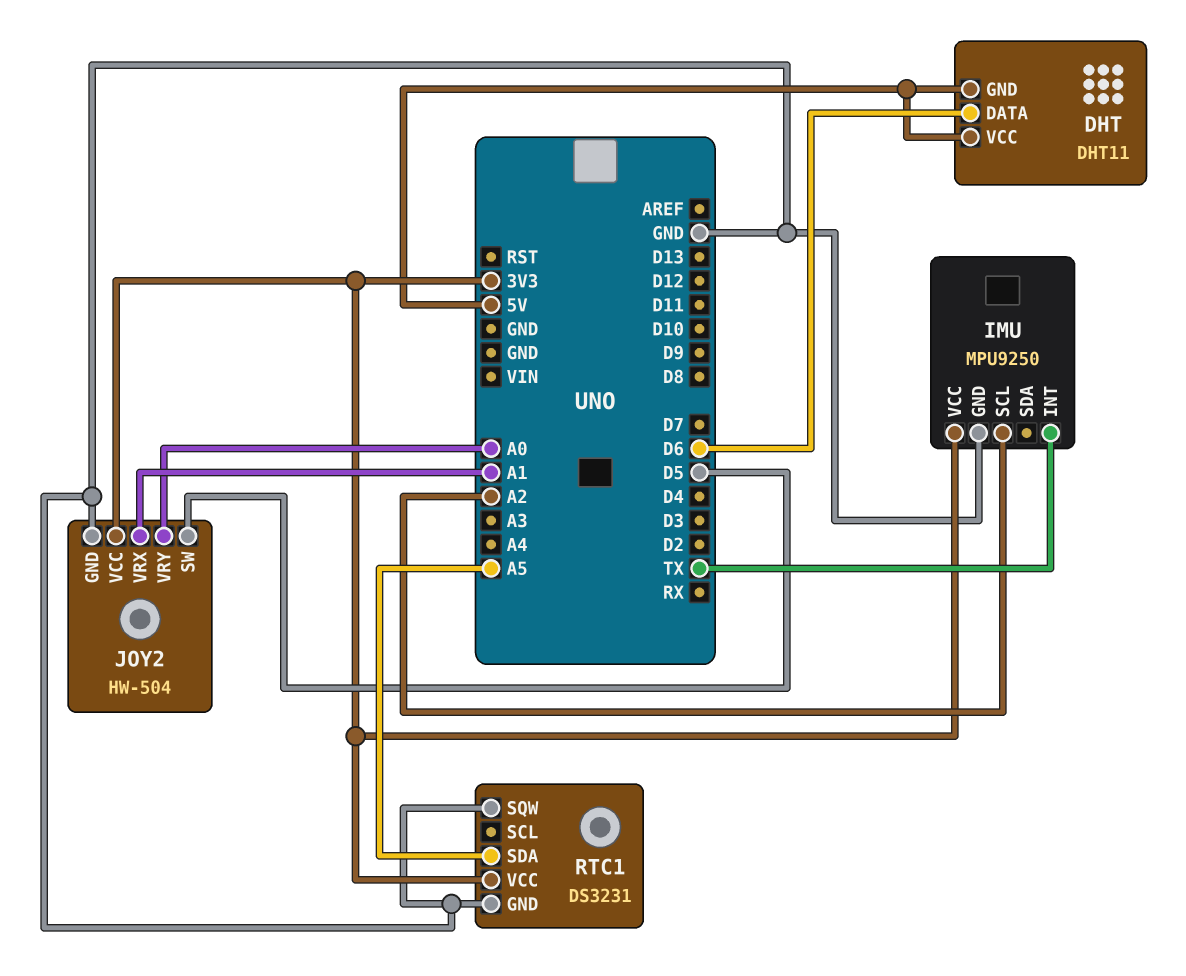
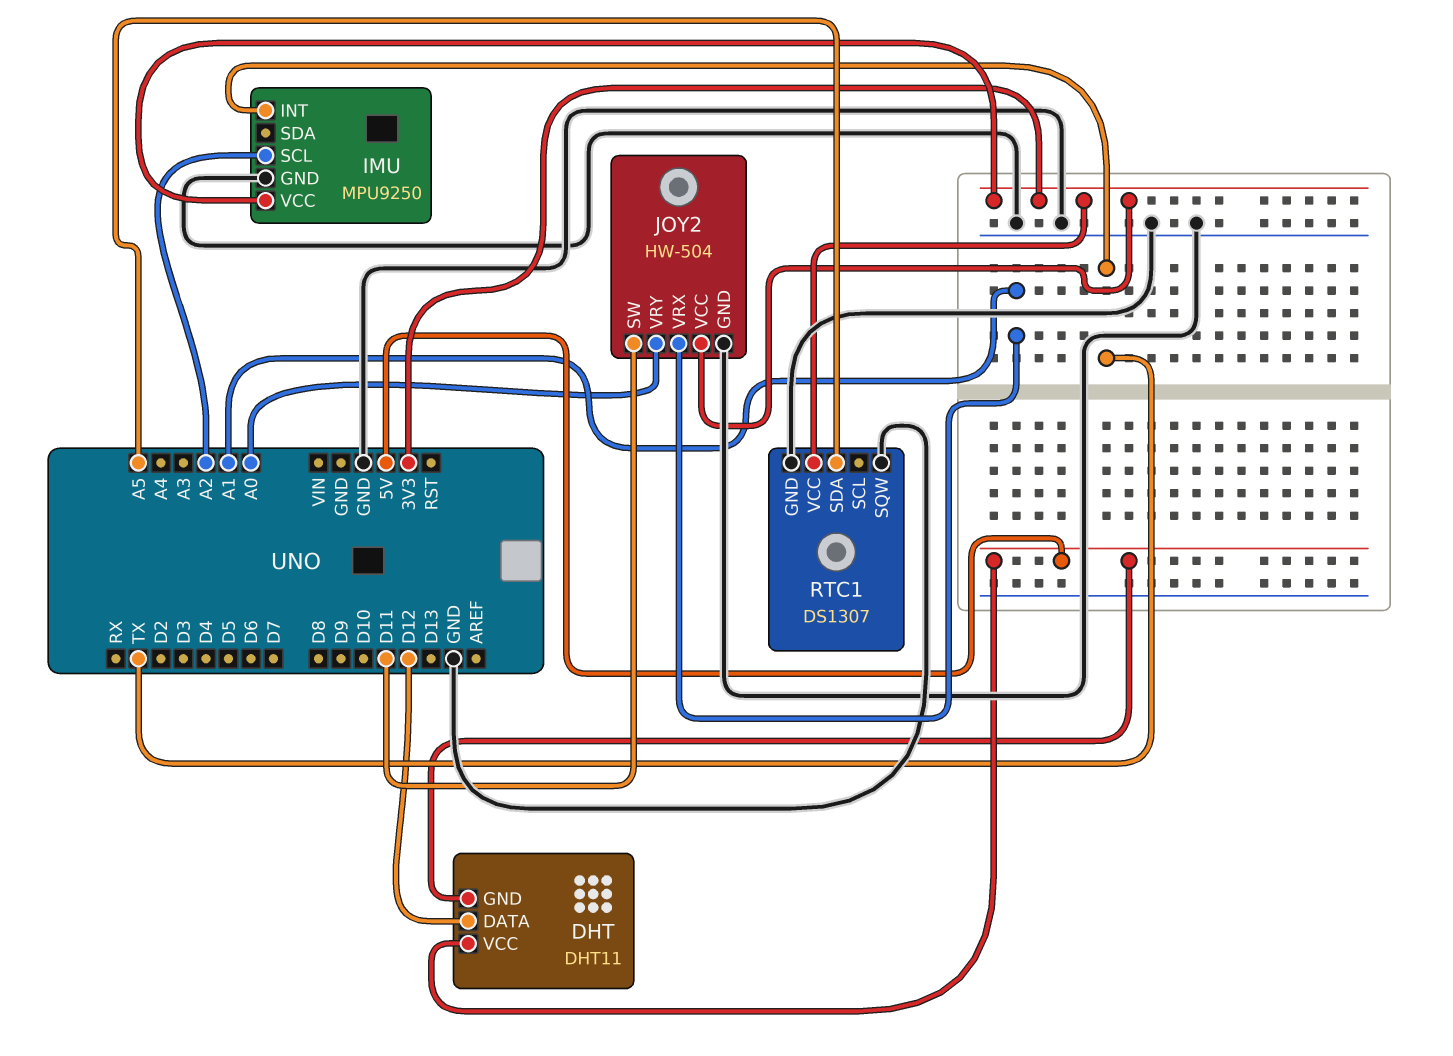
DHT pin DATA: D6 -> D12
JOY2 pin SW: D5 -> D11
RTC1: DS3231 -> DS1307

